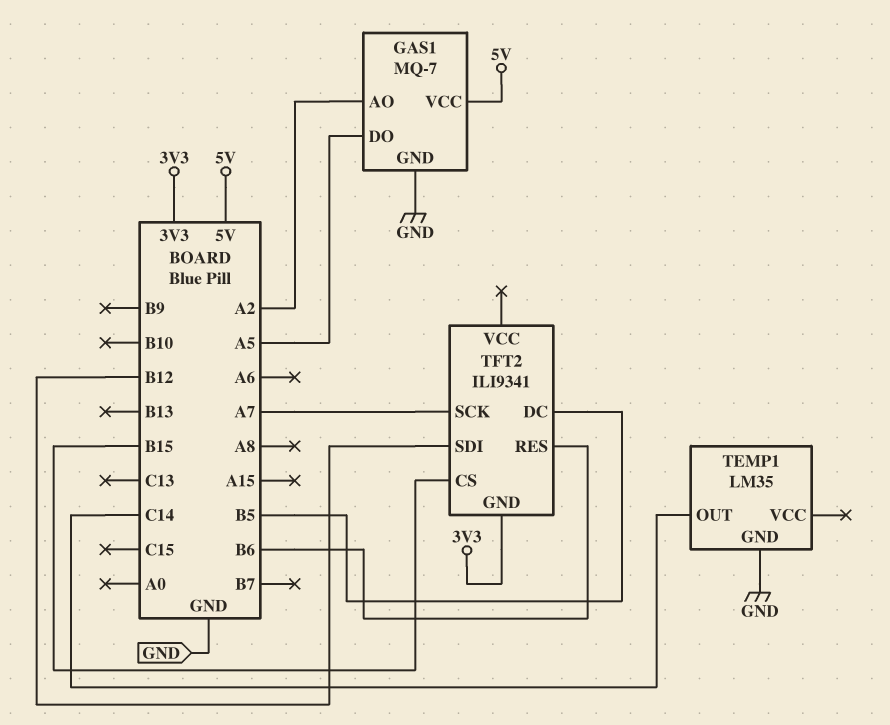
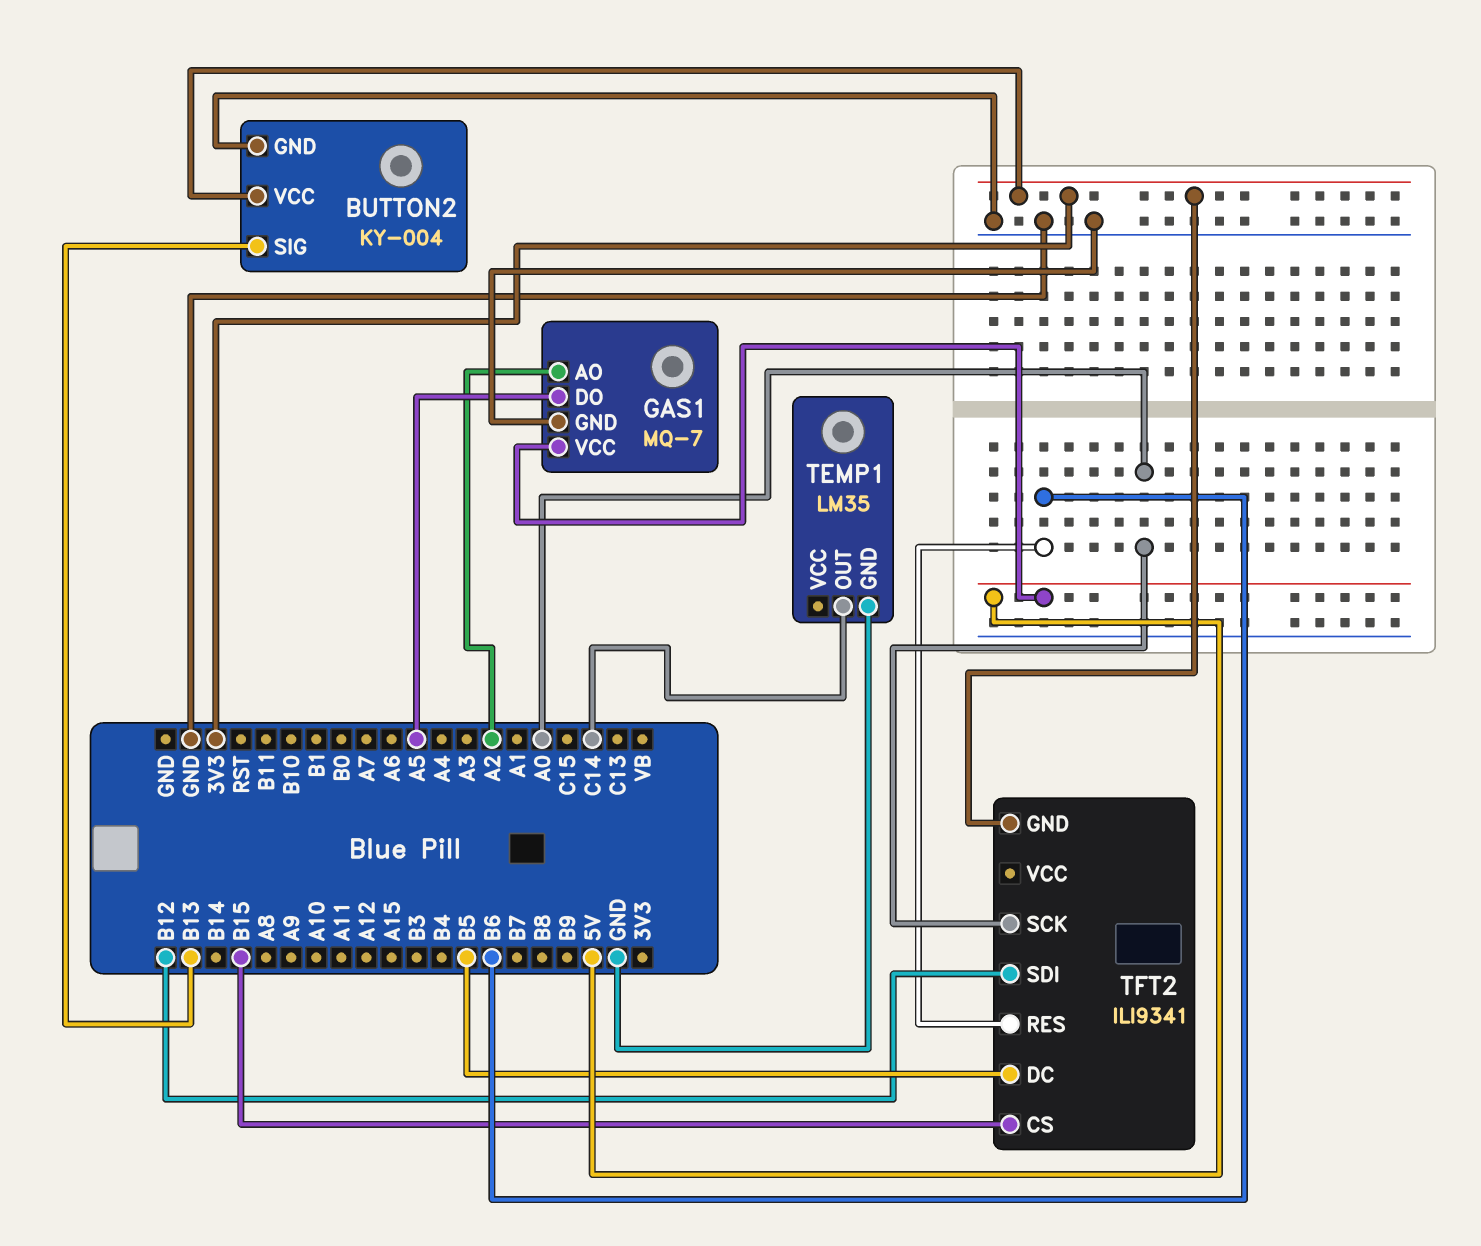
BUTTON2: none -> KY-004
BUTTON2 pin GND: none -> GND
BUTTON2 pin SIG: none -> B13
BUTTON2 pin VCC: none -> 3V3
TFT2 pin SCK: A7 -> A0

